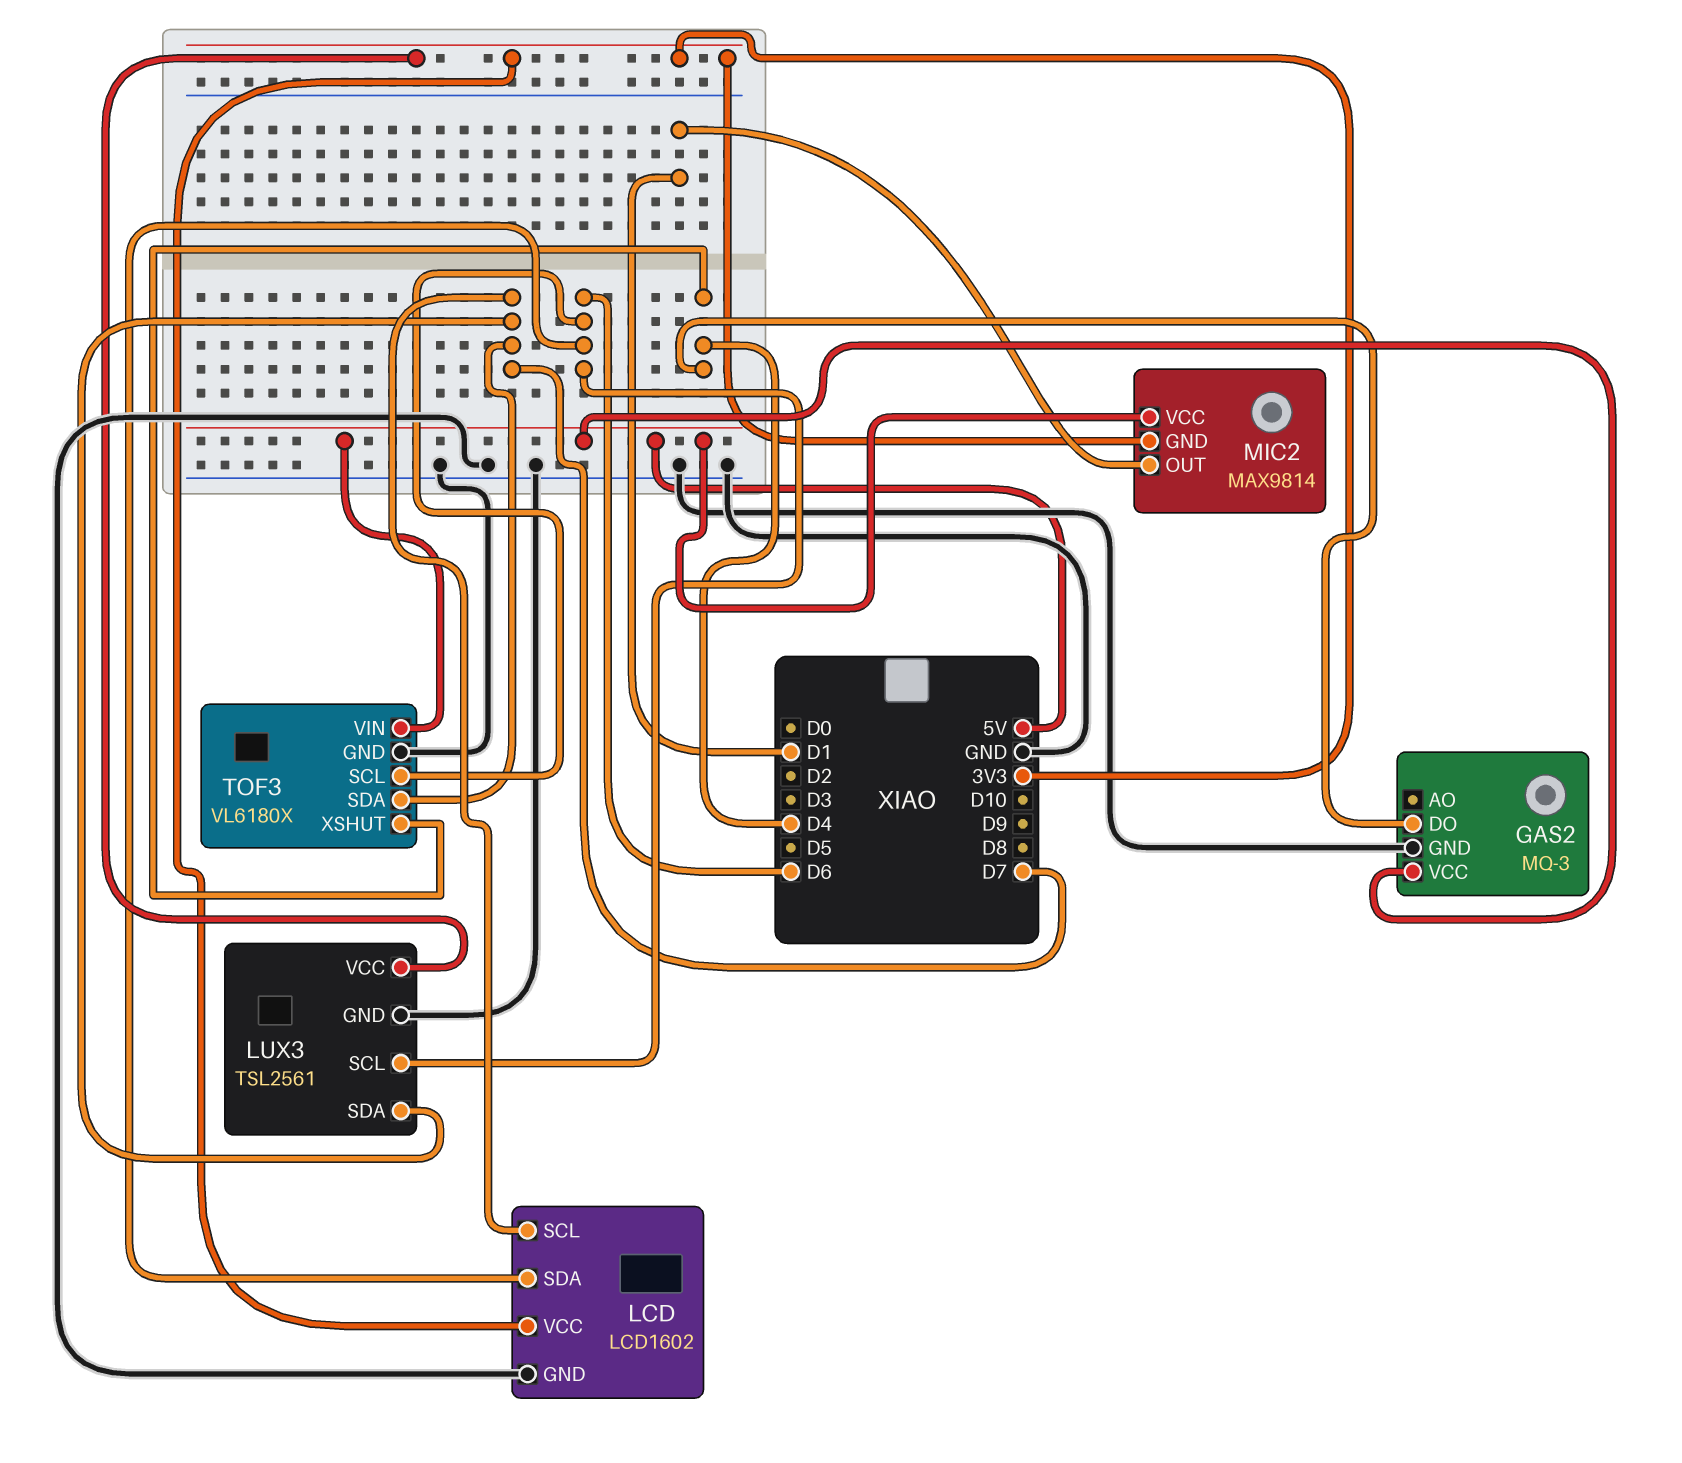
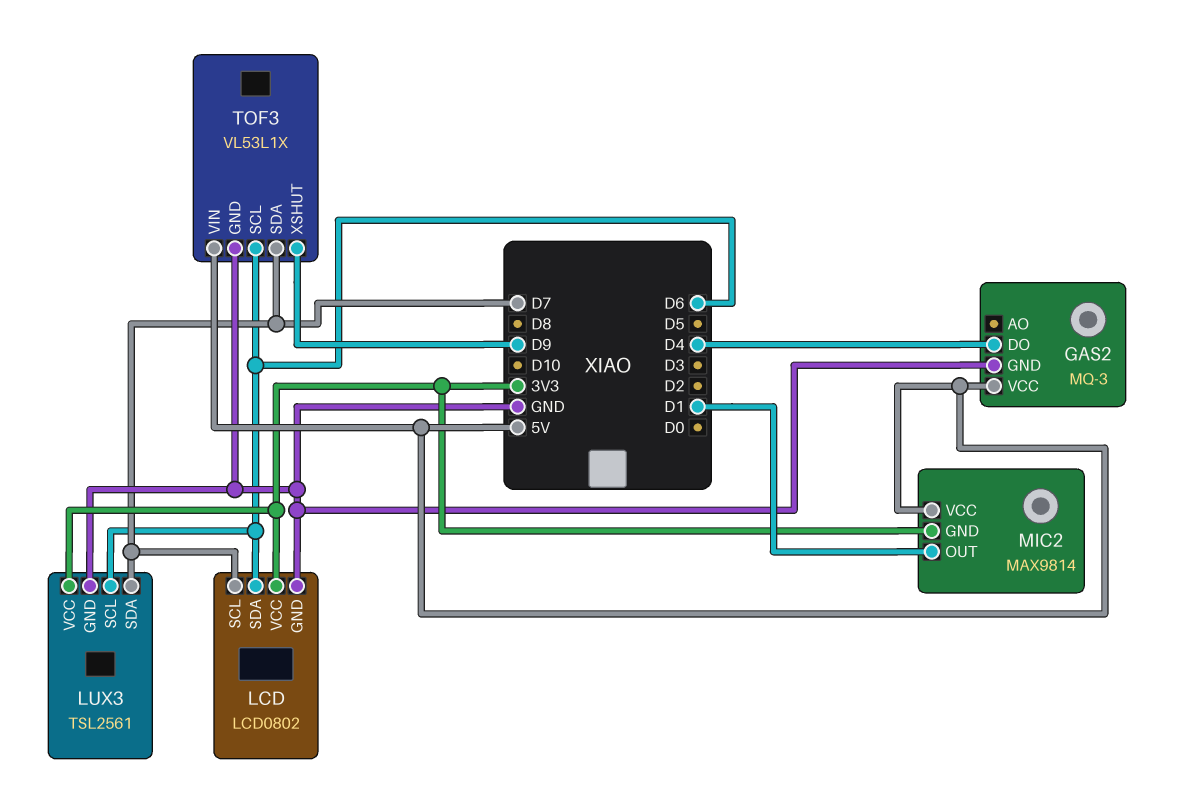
LCD: LCD1602 -> LCD0802
TOF3: VL6180X -> VL53L1X
TOF3 pin XSHUT: D4 -> D9

